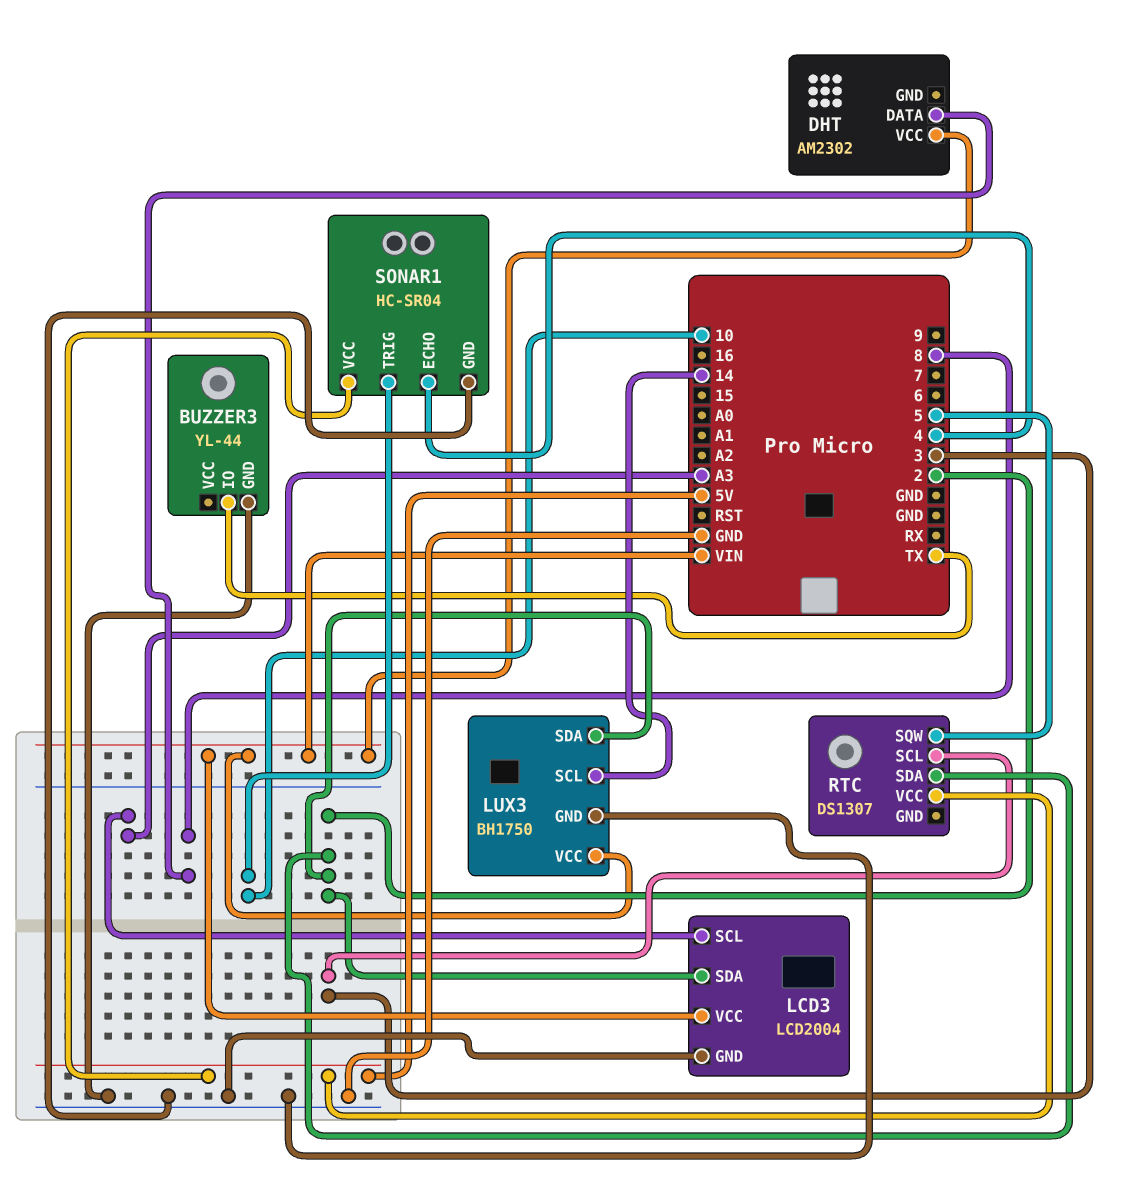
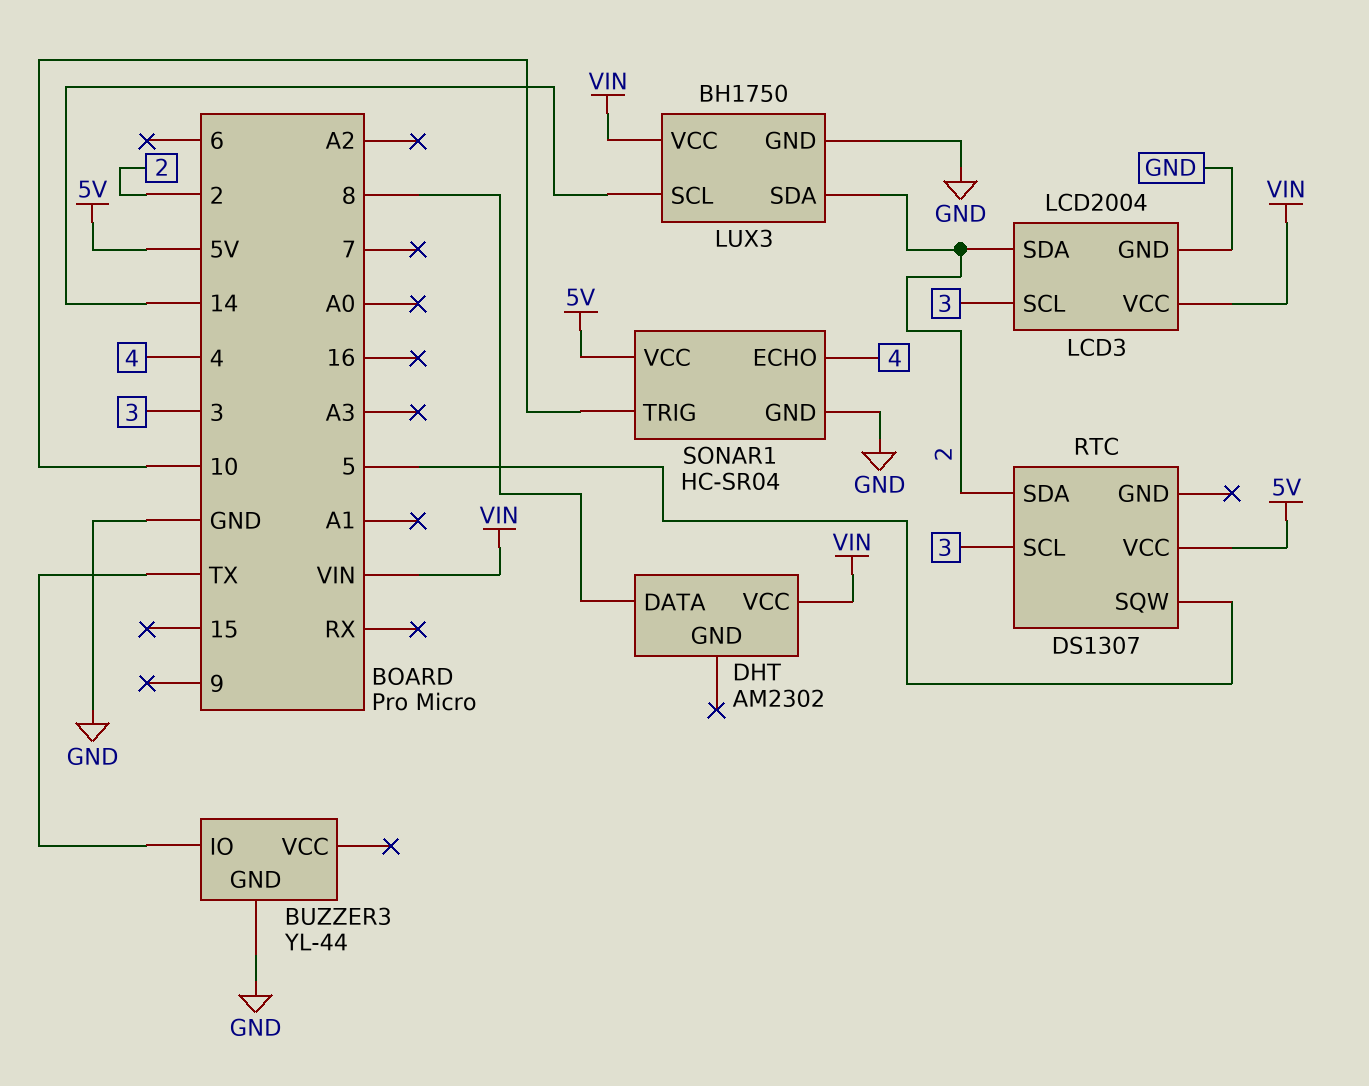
LCD3 pin SCL: A3 -> 3

